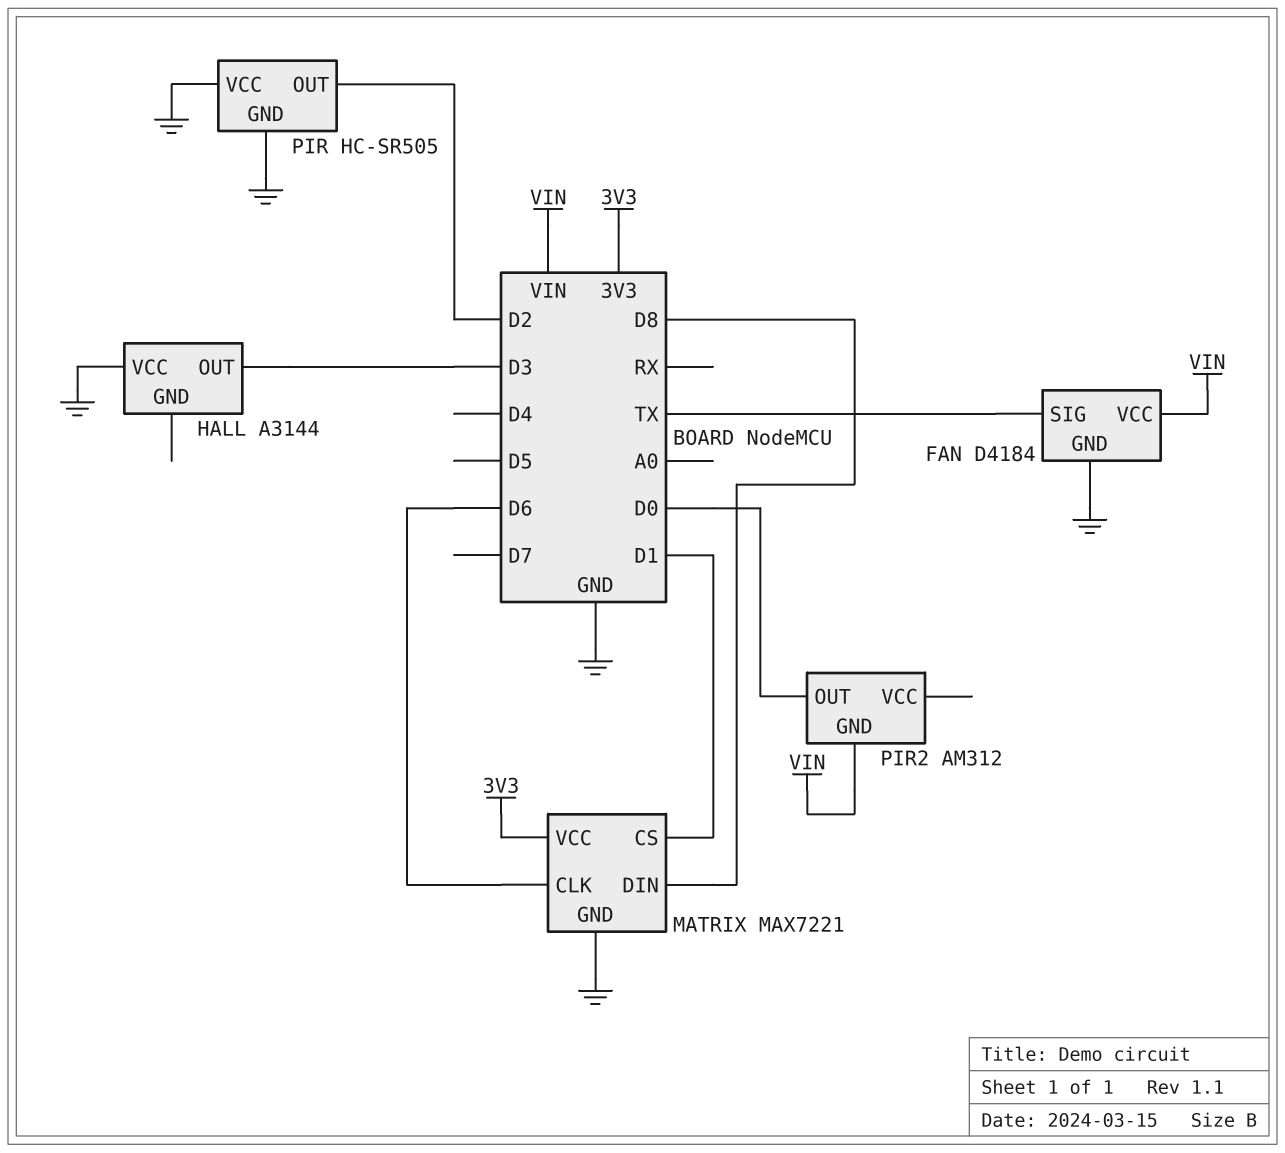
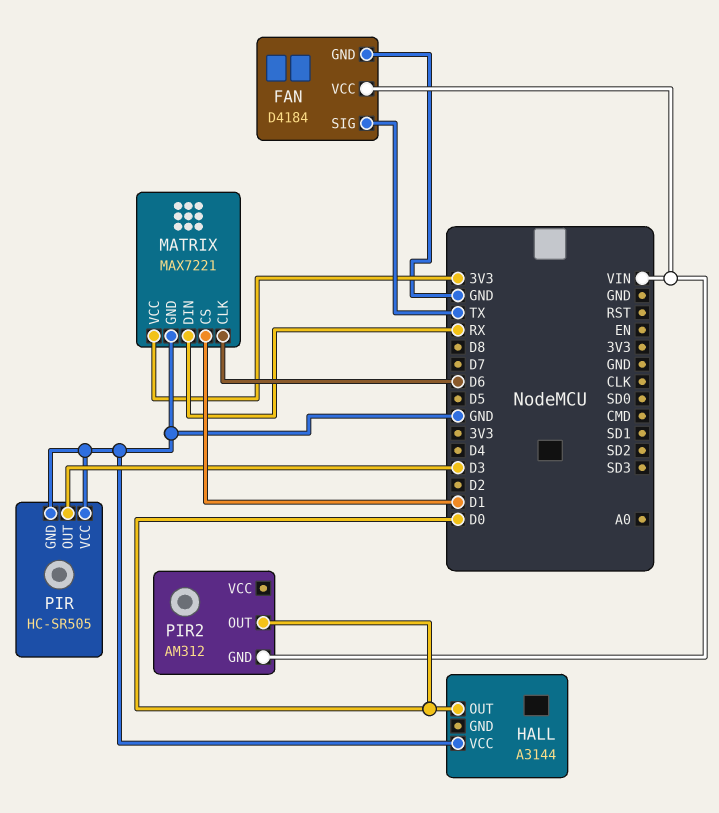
HALL pin OUT: D3 -> D0
MATRIX pin DIN: D8 -> RX
PIR pin OUT: D2 -> D3

